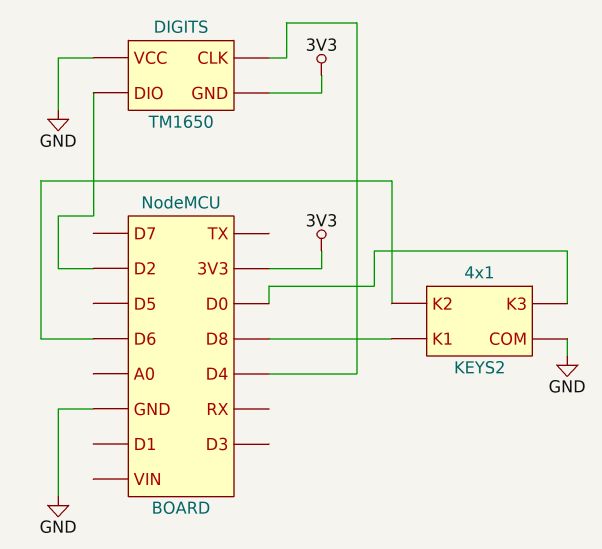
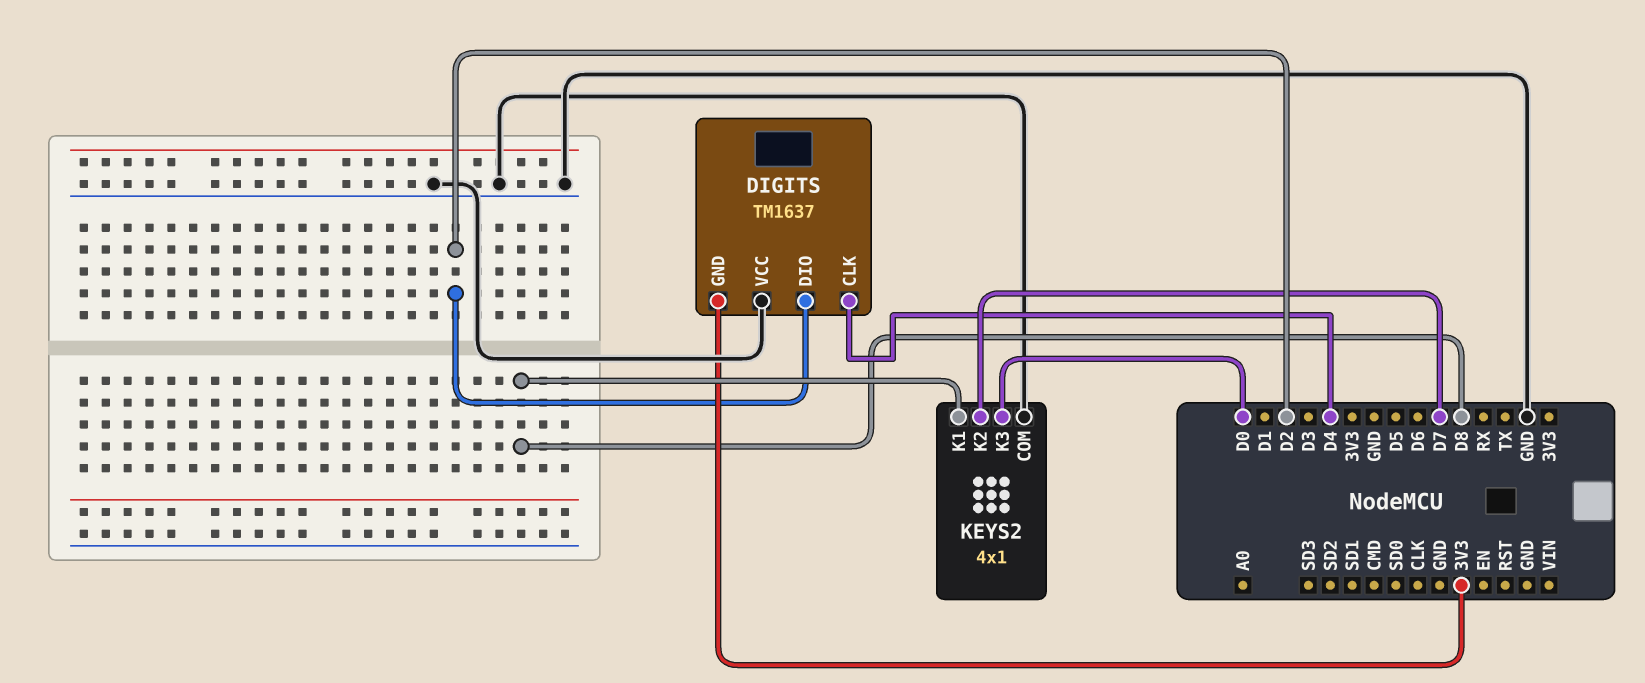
DIGITS: TM1650 -> TM1637
KEYS2 pin K2: D6 -> D7

